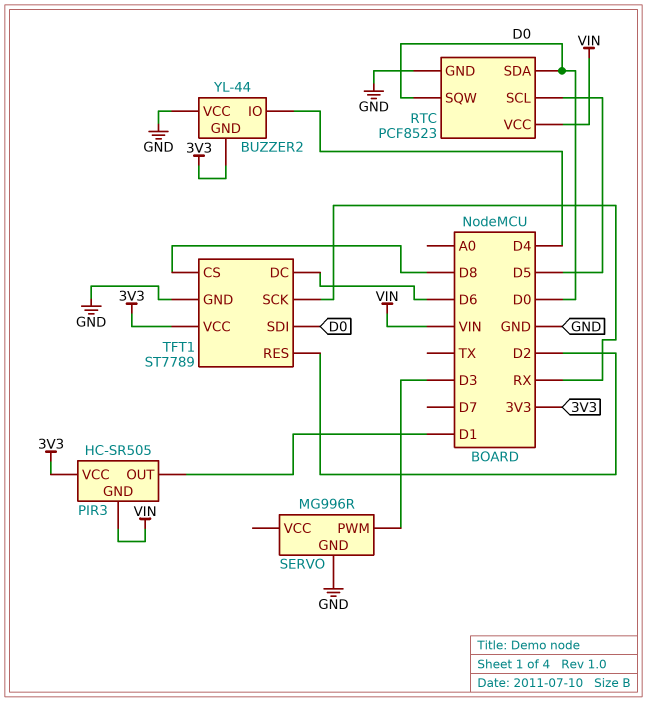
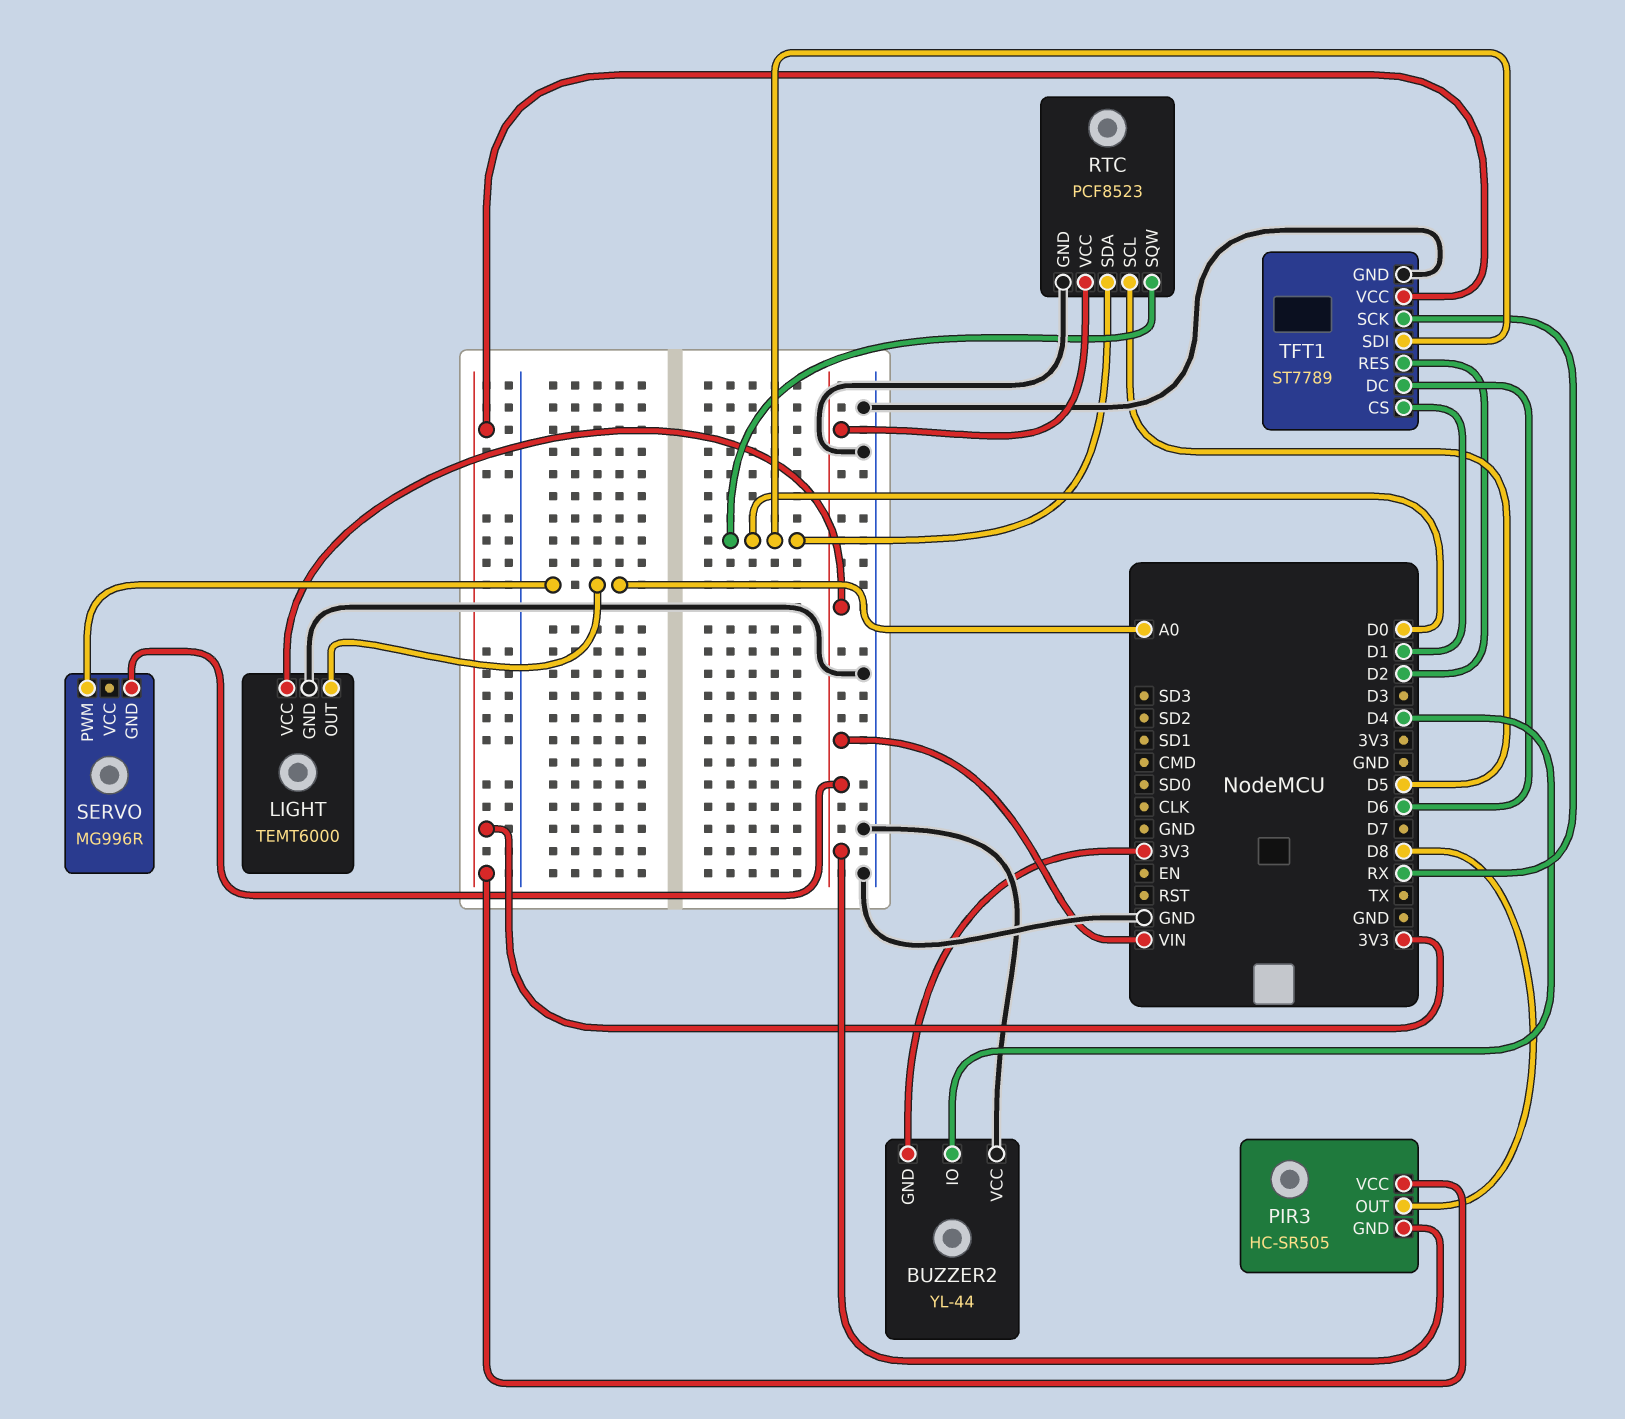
LIGHT: none -> TEMT6000
LIGHT pin GND: none -> GND
LIGHT pin OUT: none -> A0
LIGHT pin VCC: none -> VIN
PIR3 pin OUT: D1 -> D8
SERVO pin GND: GND -> VIN
SERVO pin PWM: D3 -> A0
TFT1 pin CS: D8 -> D1

